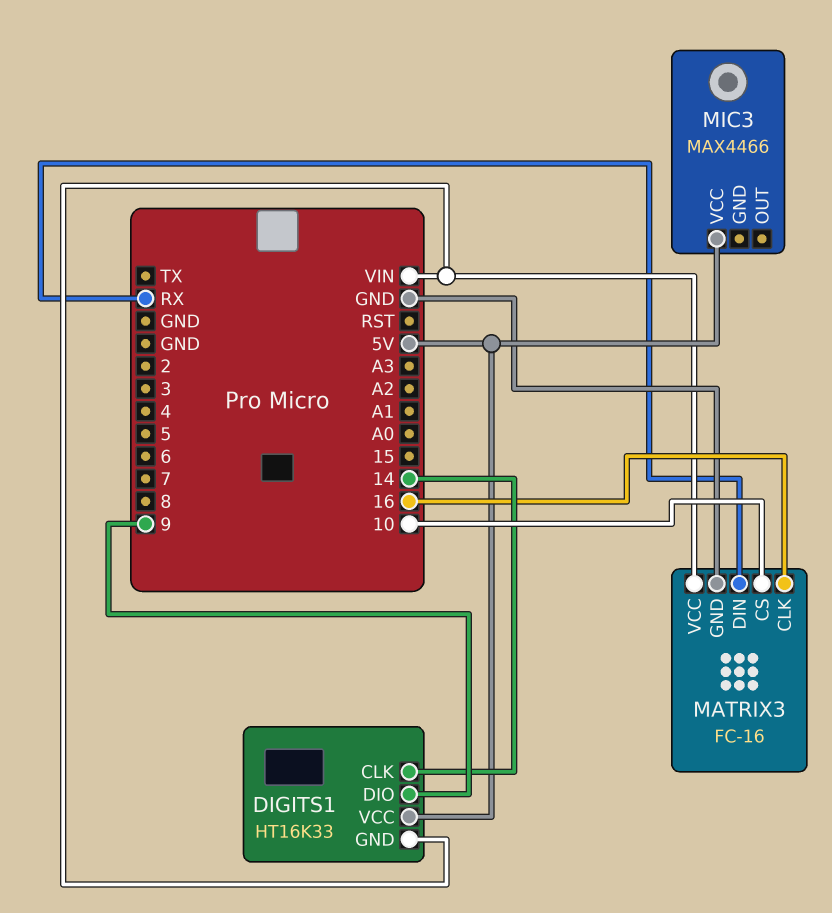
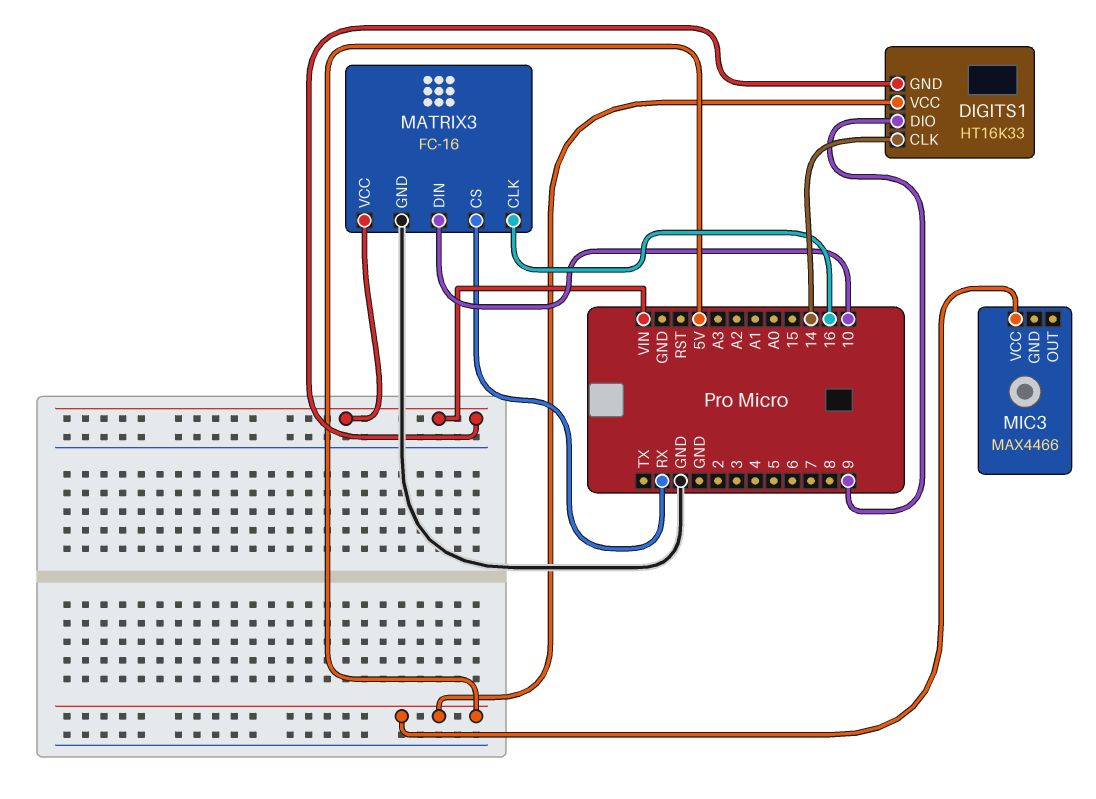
MATRIX3 pin CS: 10 -> RX
MATRIX3 pin DIN: RX -> 10

